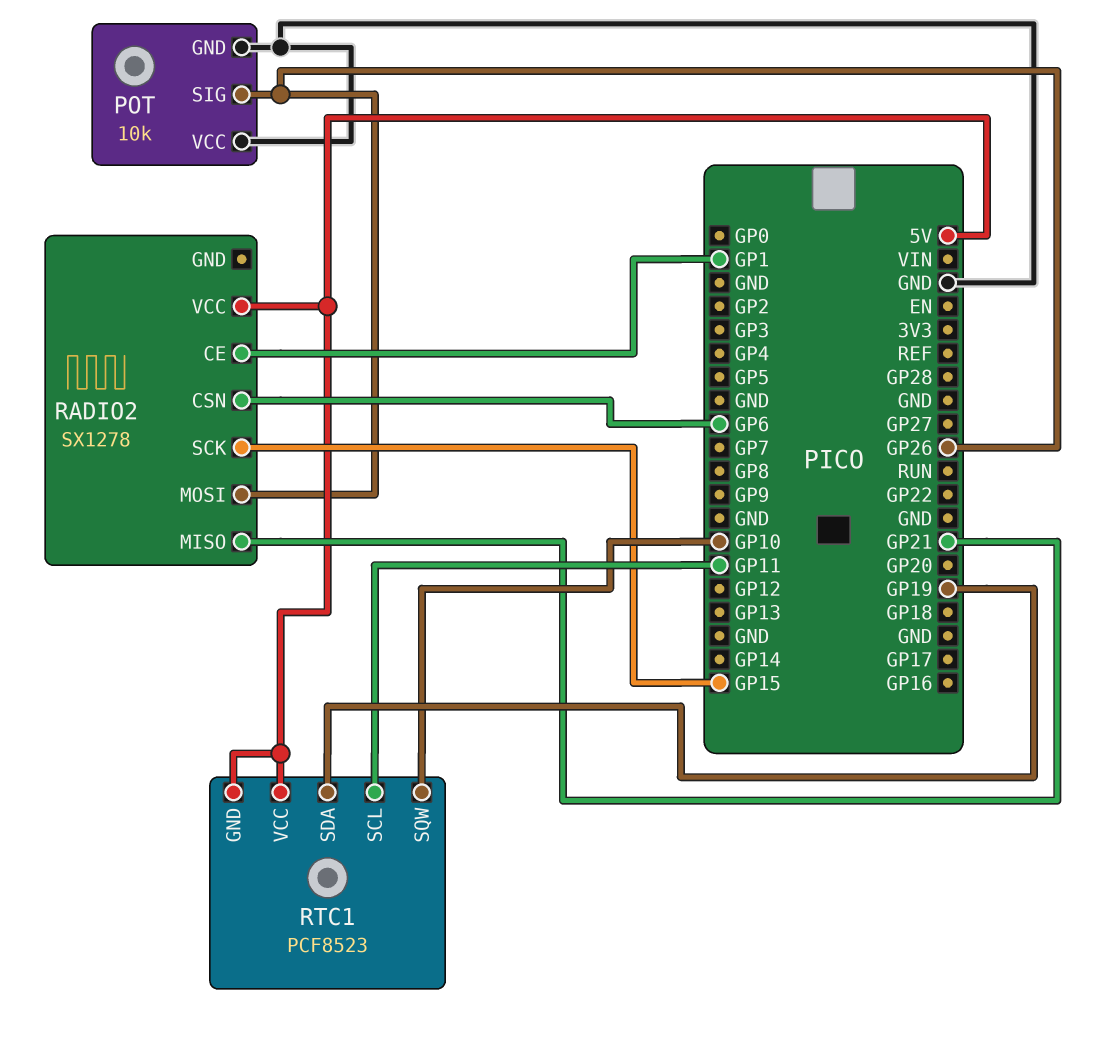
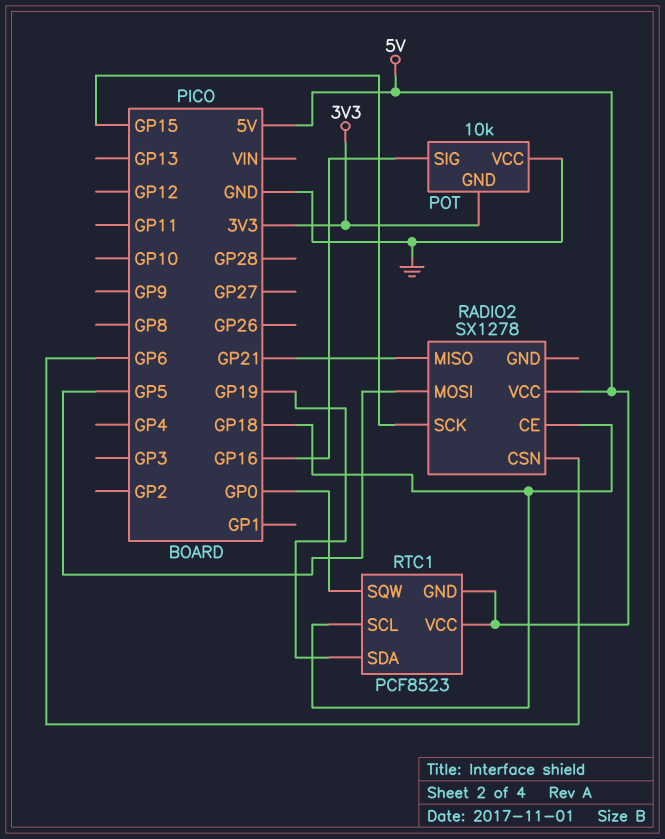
POT pin GND: GND -> 3V3
POT pin SIG: GP26 -> GP16
RADIO2 pin CE: GP1 -> GP18
RADIO2 pin MOSI: GP26 -> GP5
RTC1 pin SCL: GP11 -> GP18
RTC1 pin SQW: GP10 -> GP0

